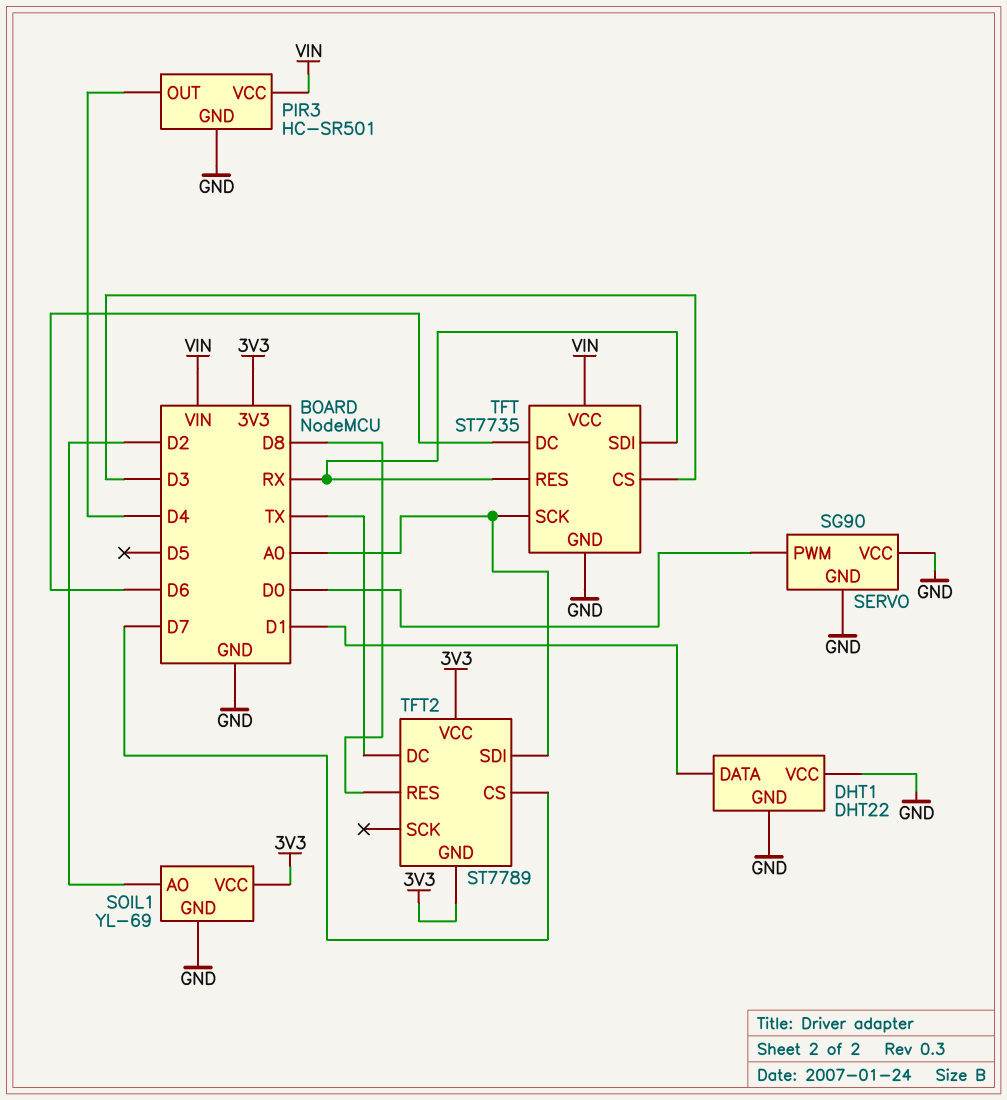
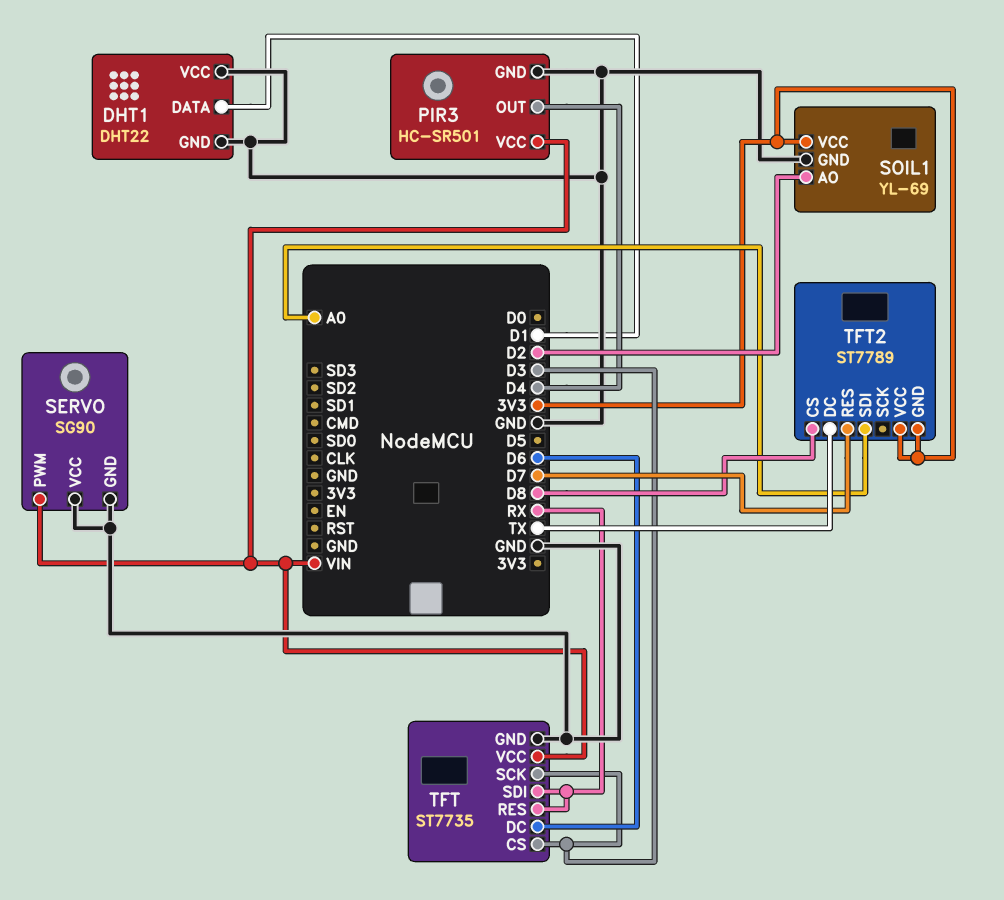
SERVO pin PWM: D0 -> VIN
TFT pin SCK: A0 -> D3
TFT2 pin CS: D7 -> D8
TFT2 pin RES: D8 -> D7

